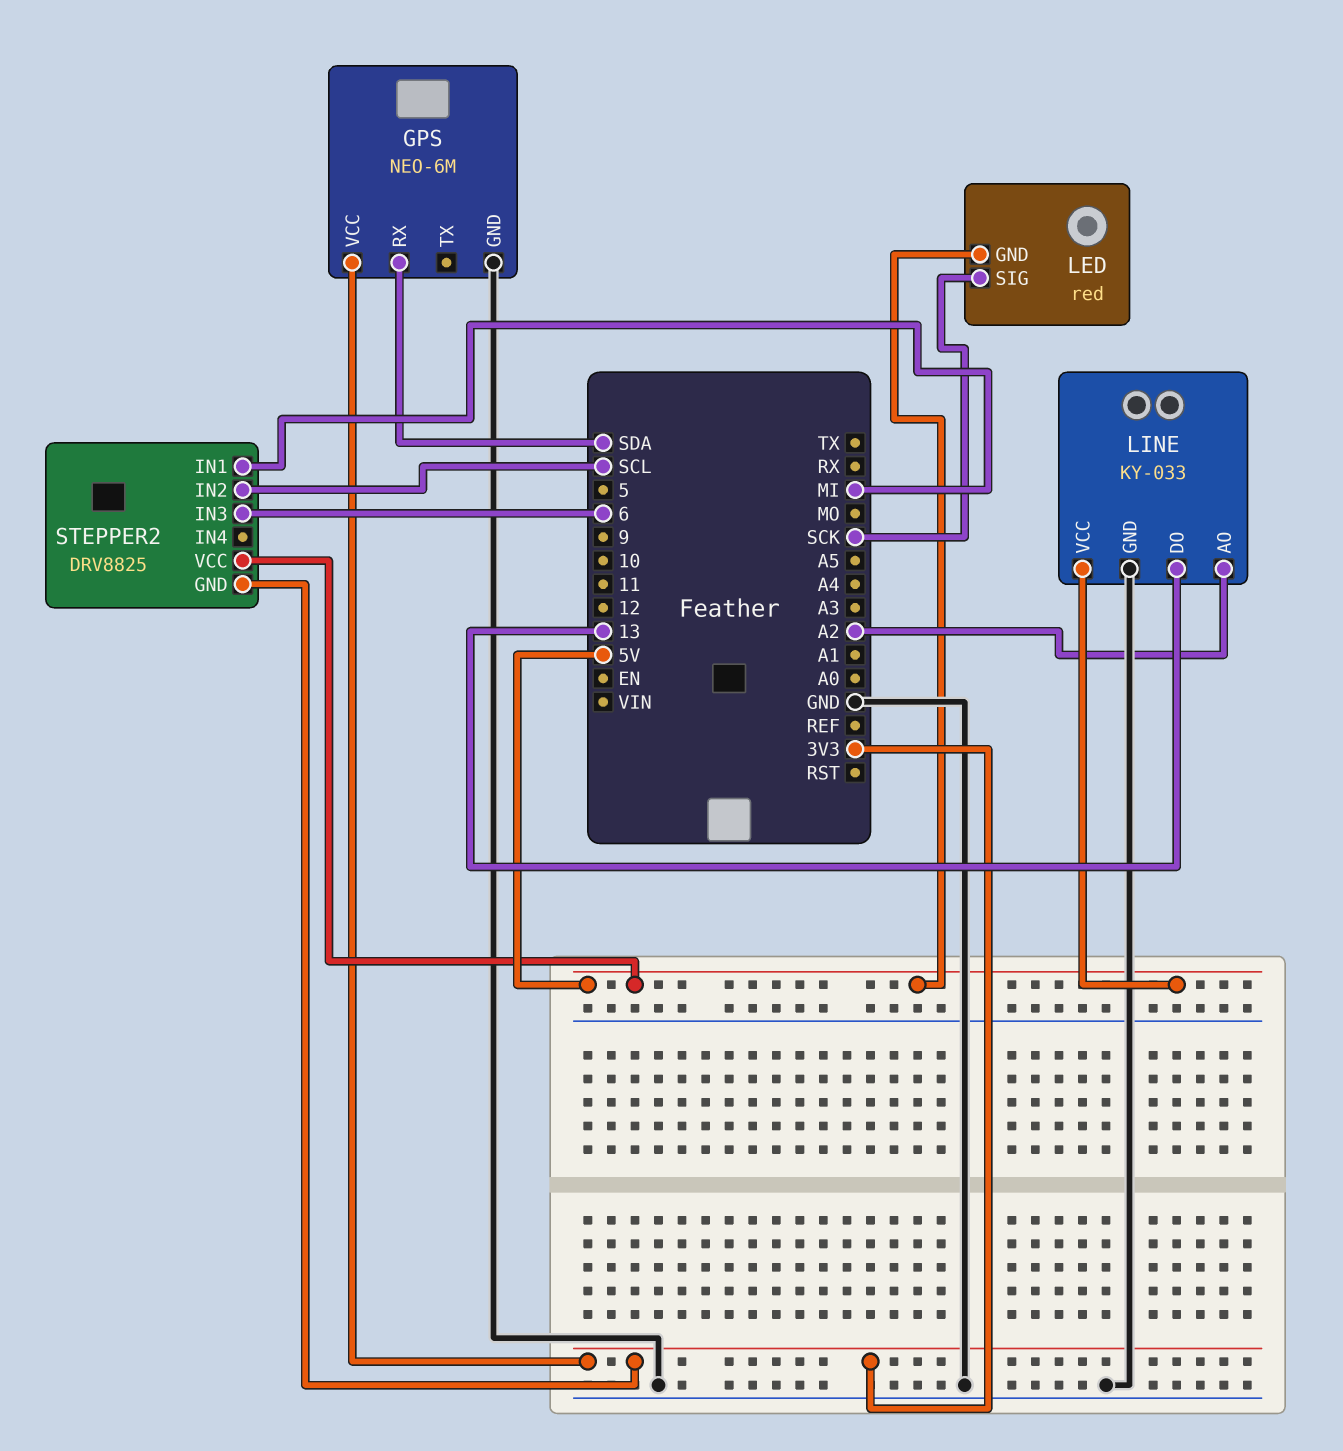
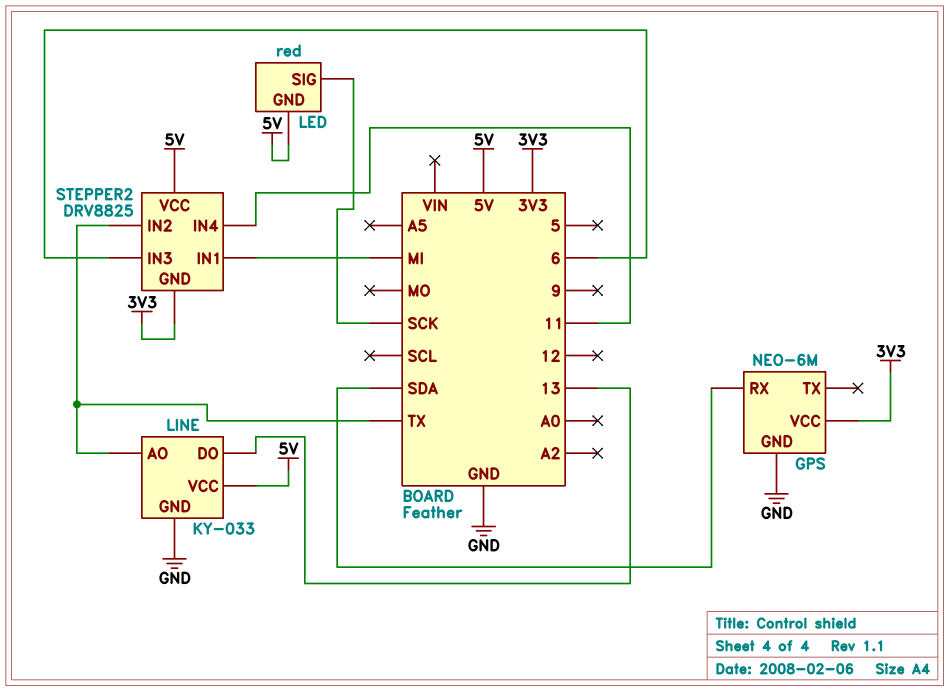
LINE pin AO: A2 -> TX
STEPPER2 pin IN2: SCL -> TX
STEPPER2 pin IN4: none -> 11

